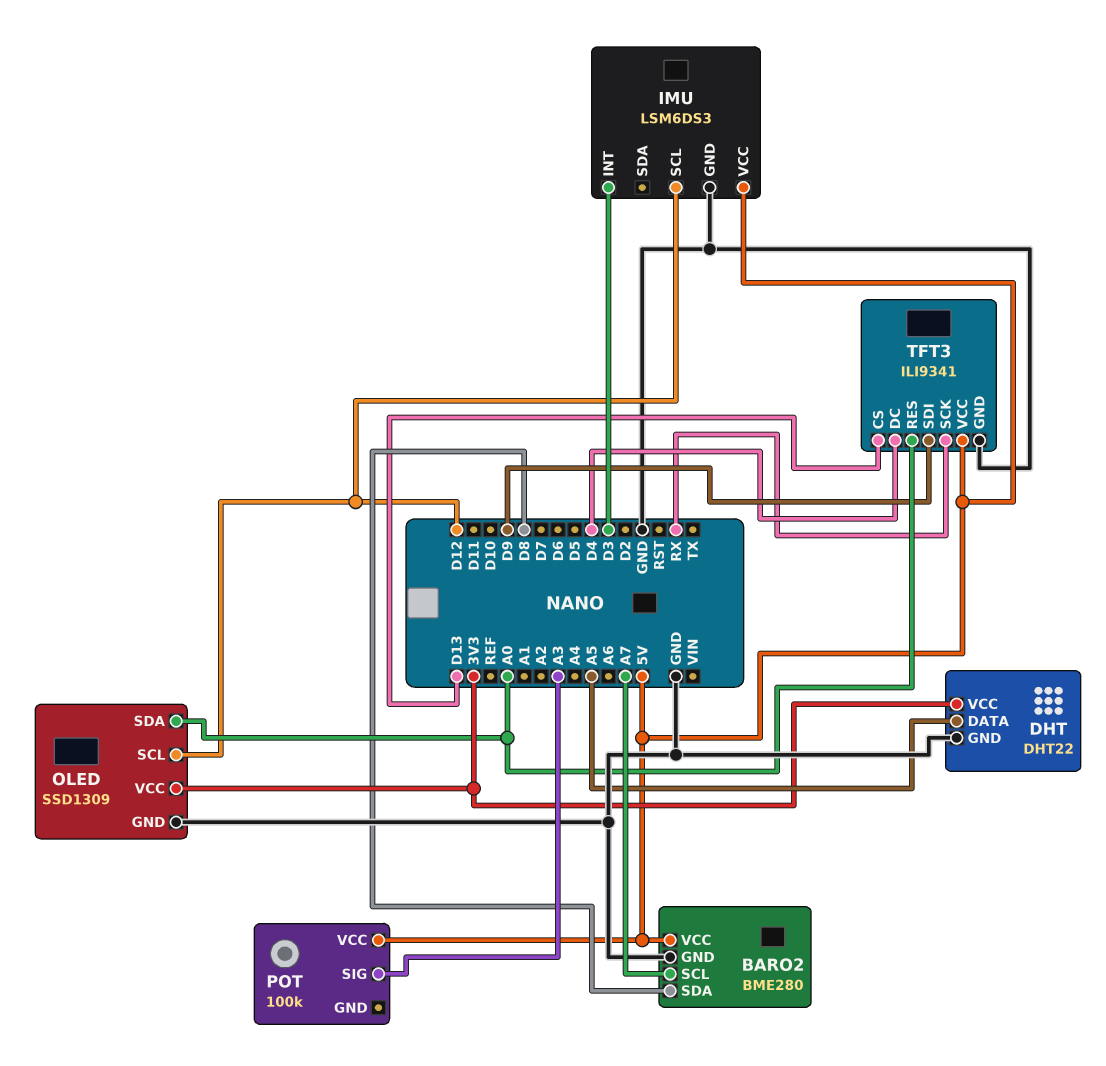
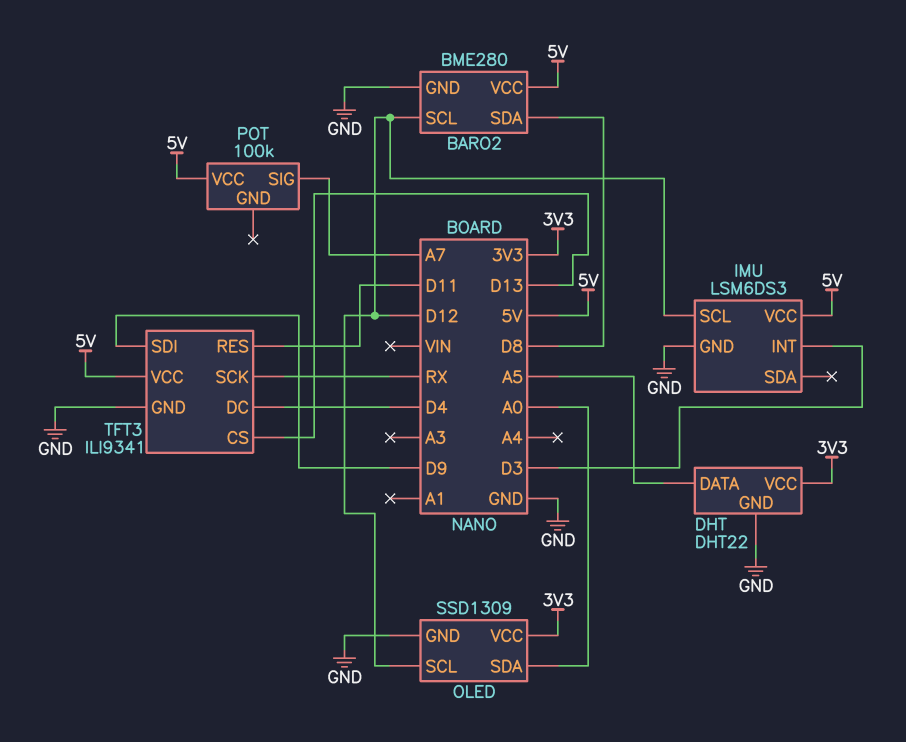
BARO2 pin SCL: A7 -> D12
POT pin SIG: A3 -> A7
TFT3 pin RES: A0 -> D11

